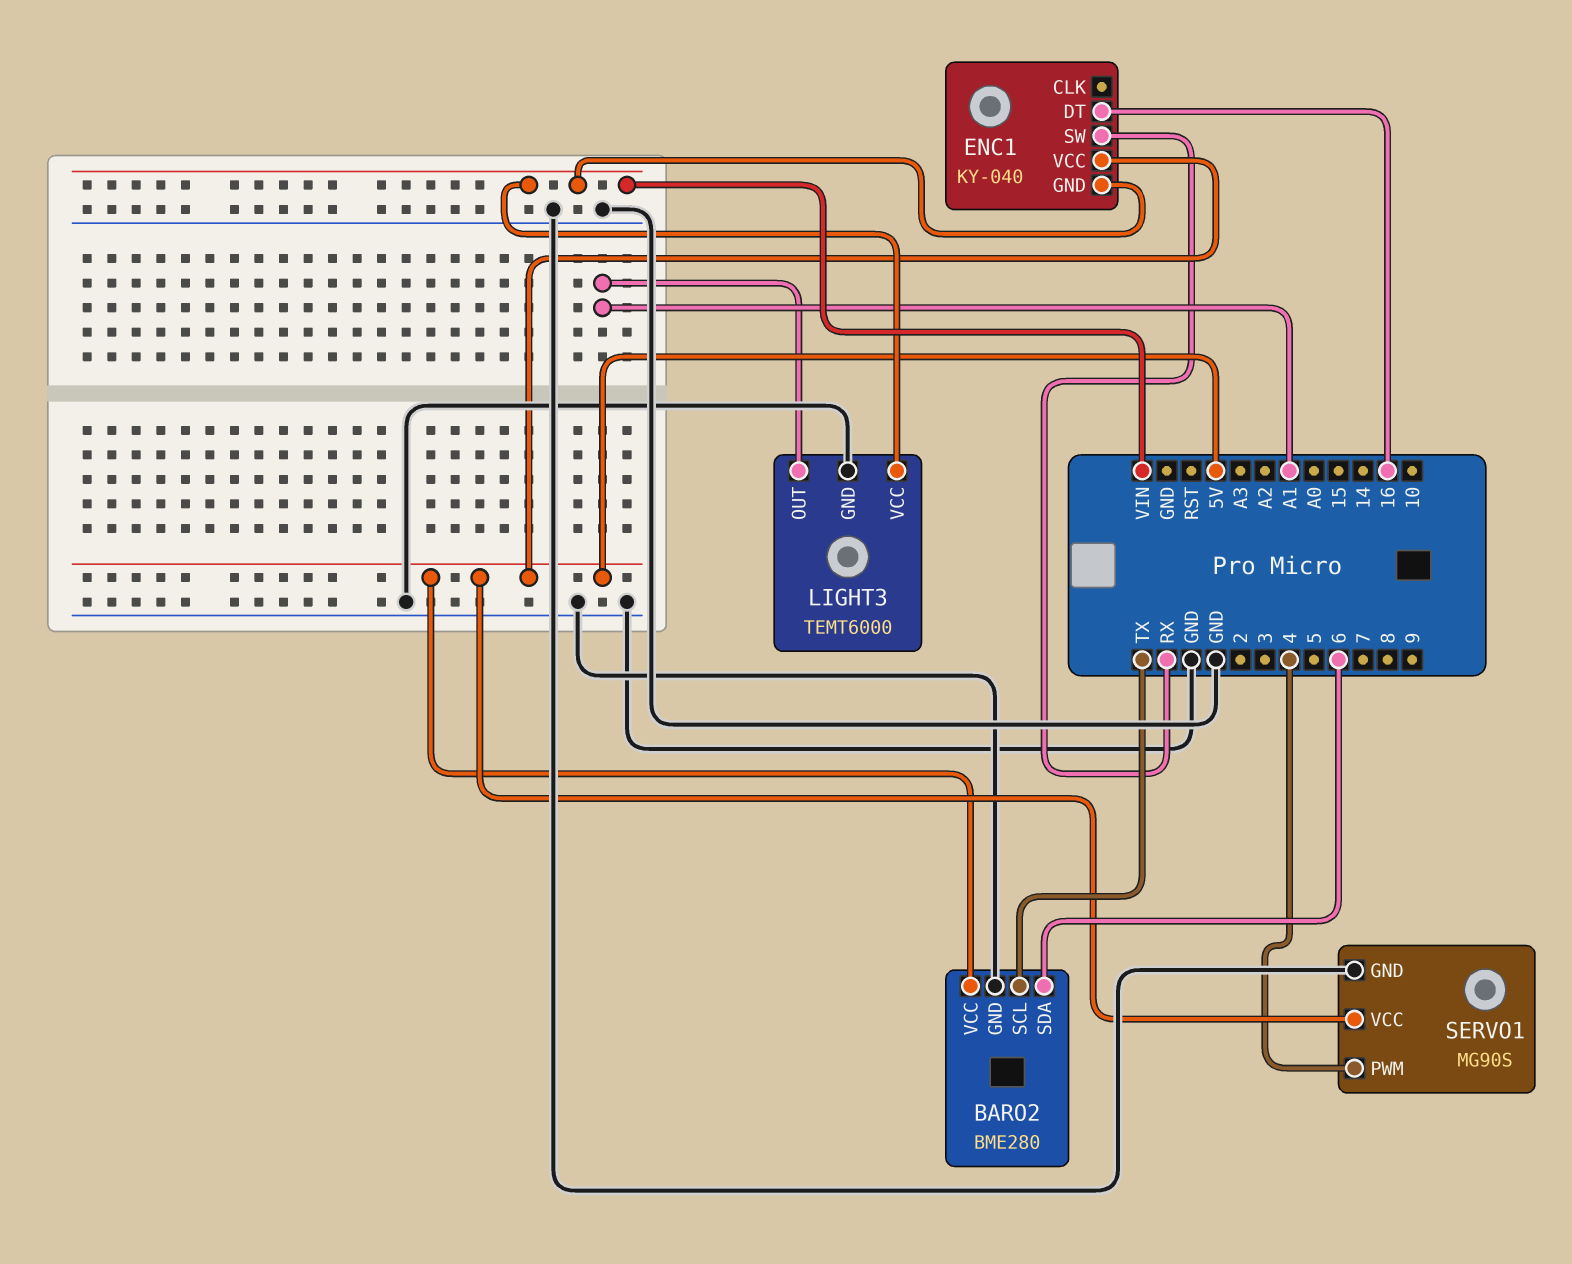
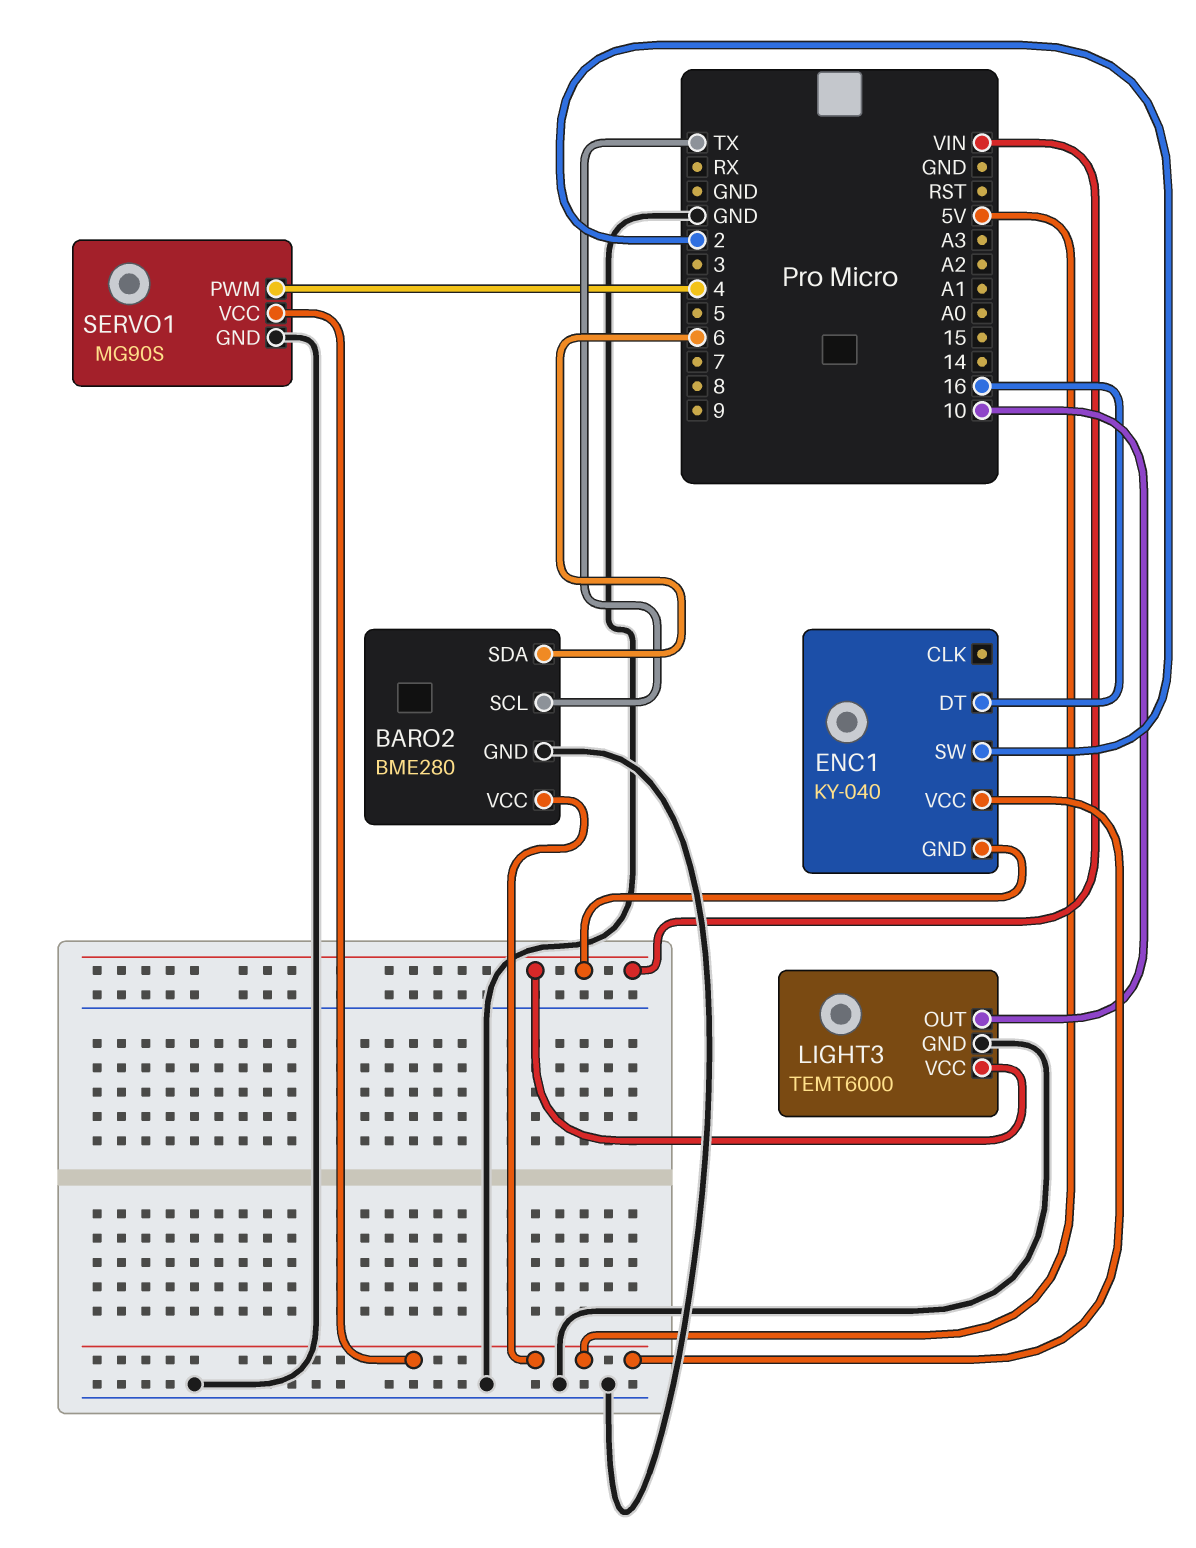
ENC1 pin SW: RX -> 2
LIGHT3 pin OUT: A1 -> 10

